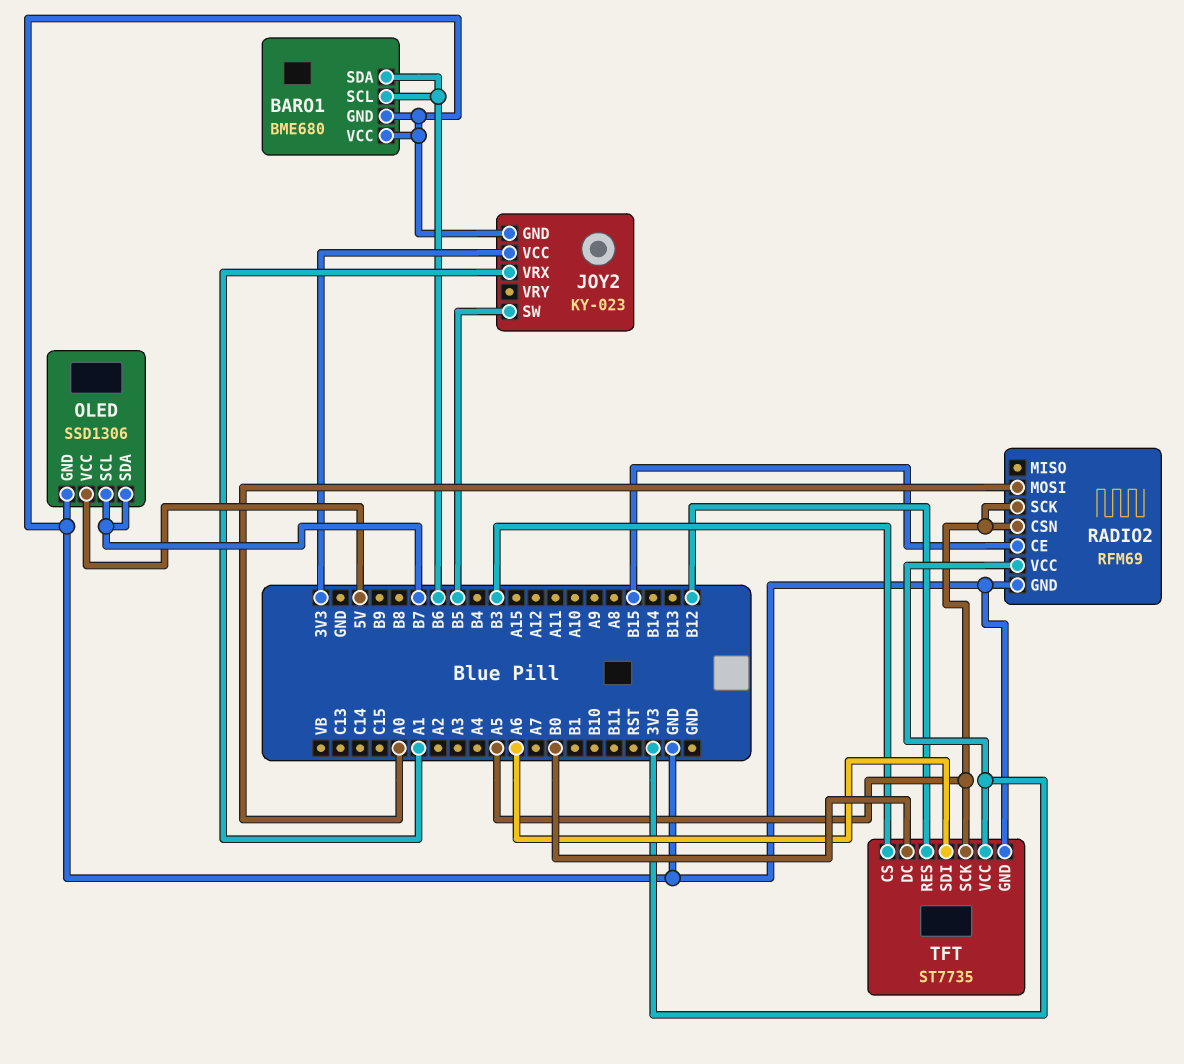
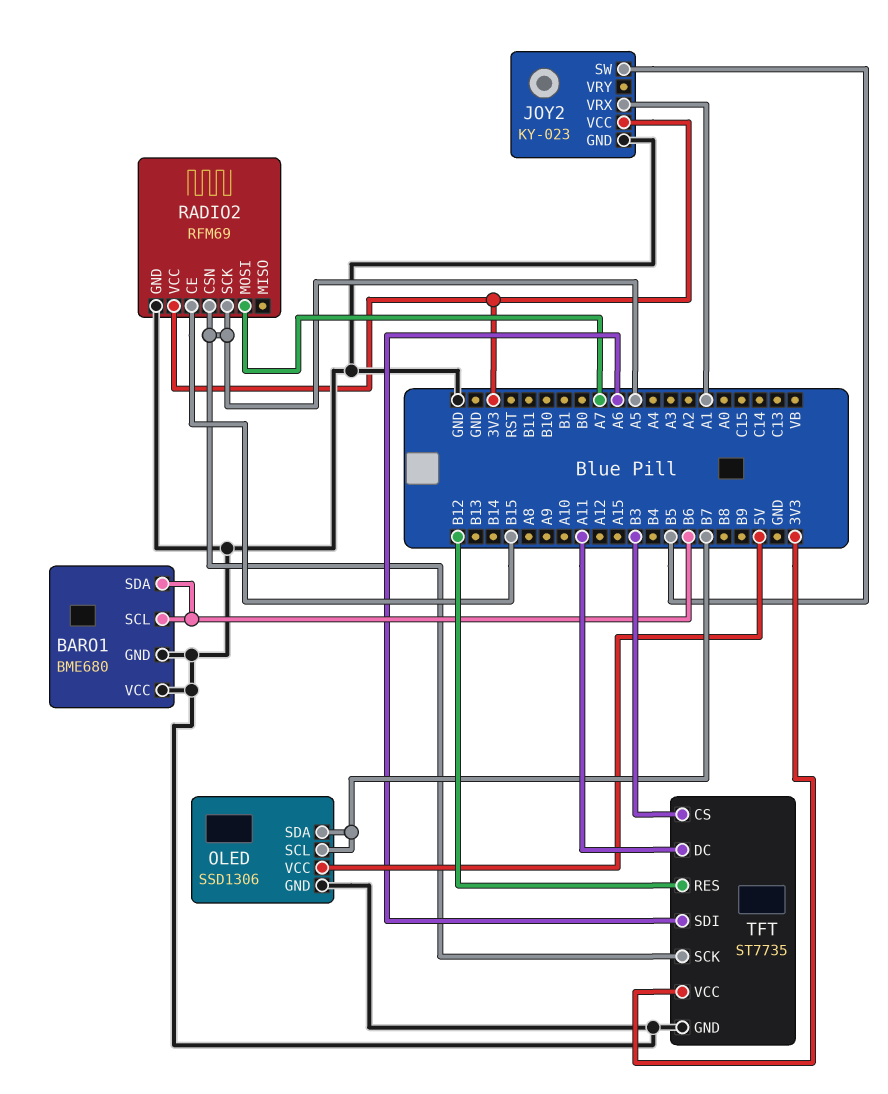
RADIO2 pin MOSI: A0 -> A7
TFT pin DC: B0 -> A11

